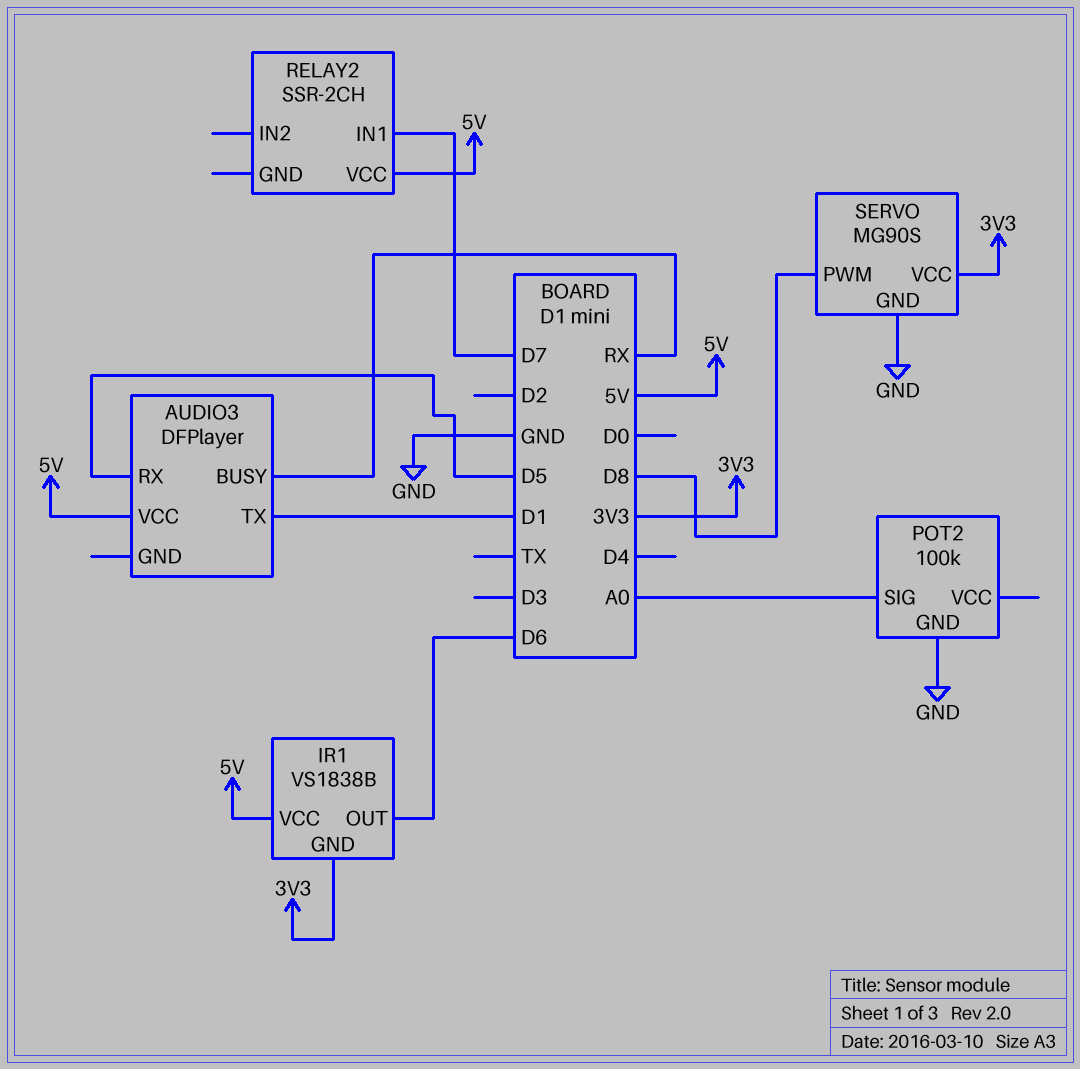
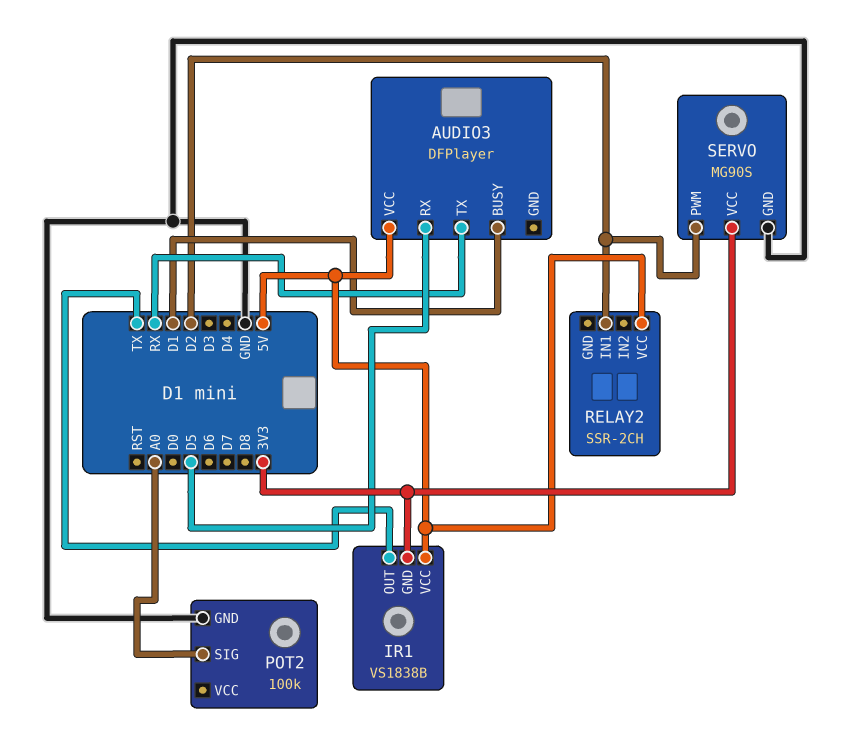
AUDIO3 pin BUSY: RX -> D1
AUDIO3 pin TX: D1 -> RX
IR1 pin OUT: D6 -> TX
RELAY2 pin IN1: D7 -> D2
SERVO pin PWM: D8 -> D2

